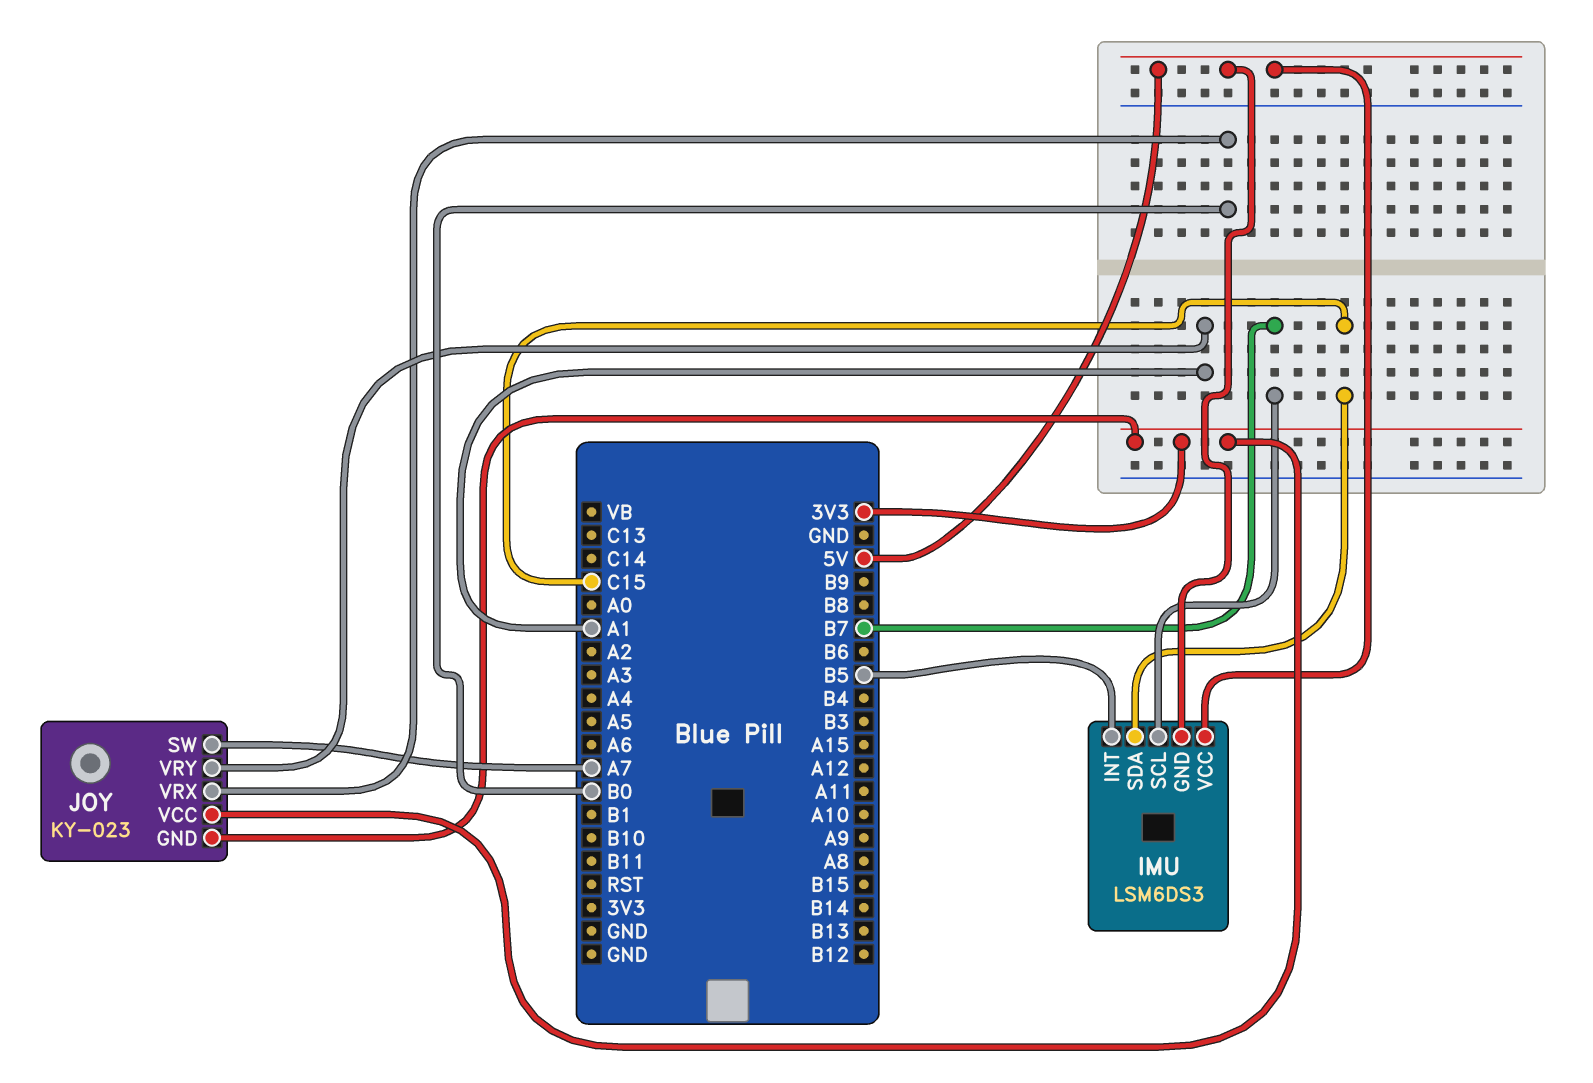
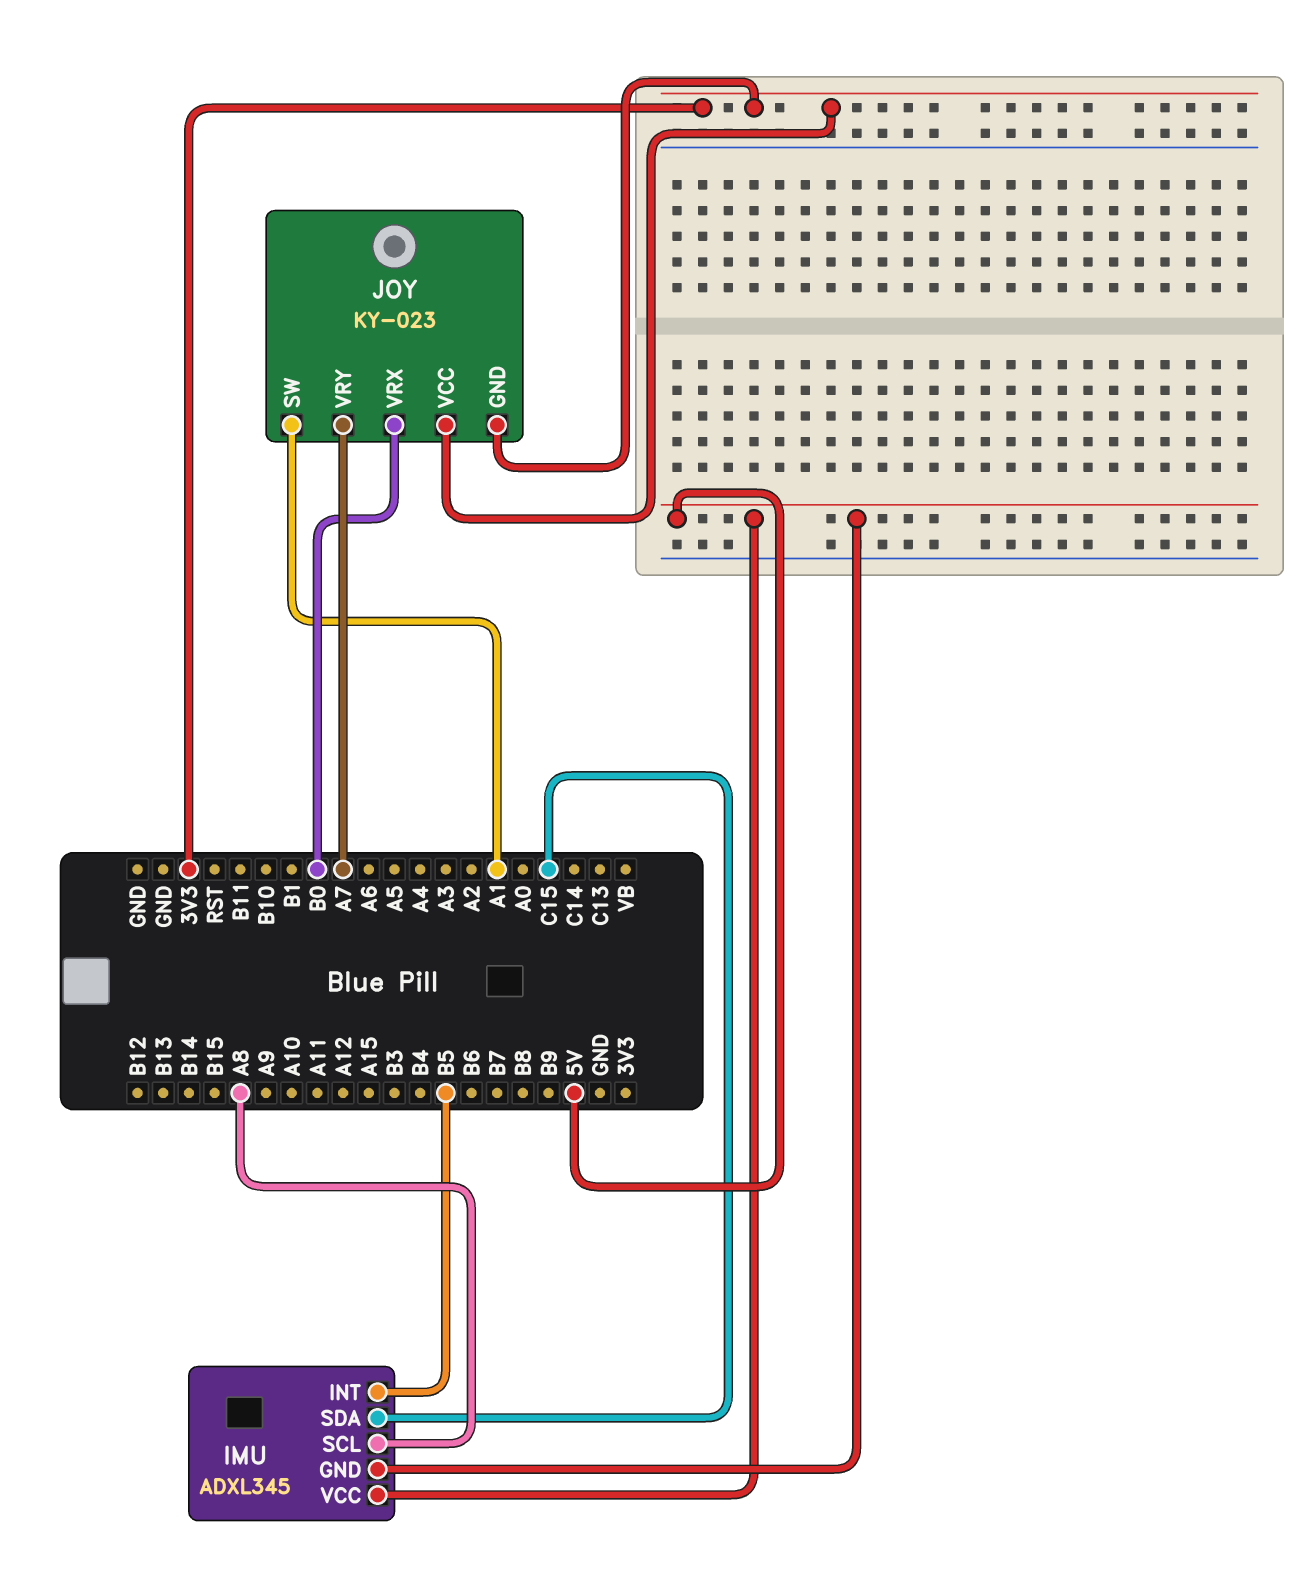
IMU: LSM6DS3 -> ADXL345
IMU pin SCL: B7 -> A8
JOY pin SW: A7 -> A1
JOY pin VRY: A1 -> A7

